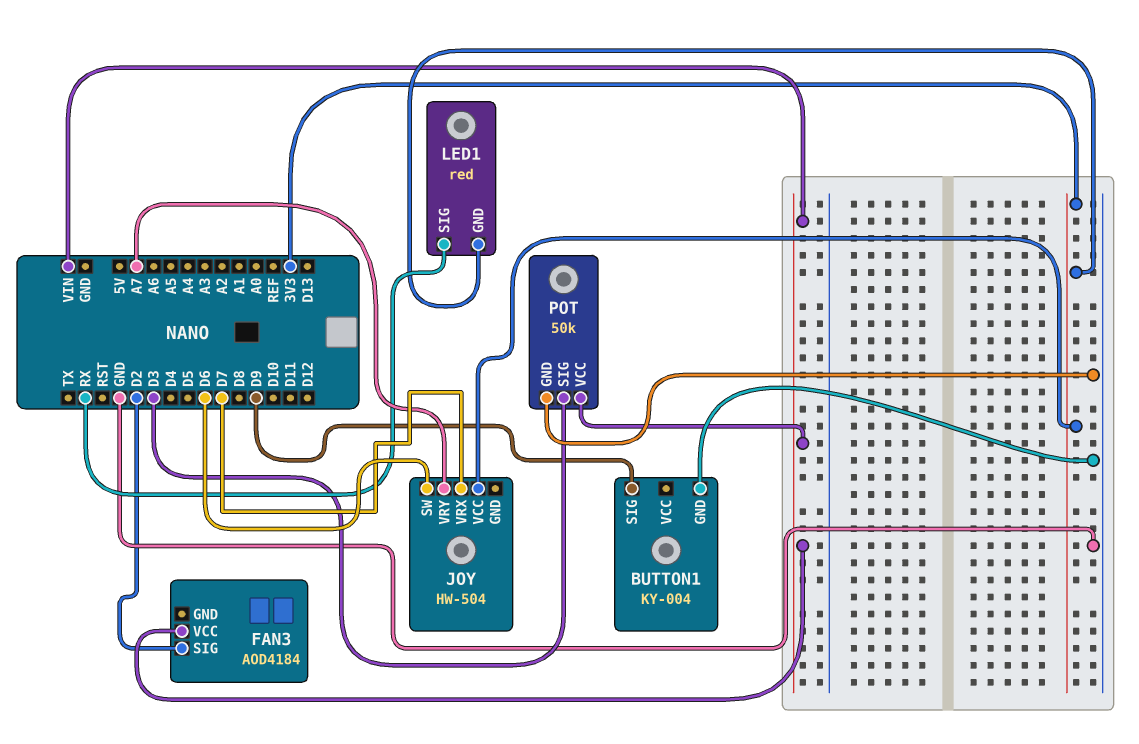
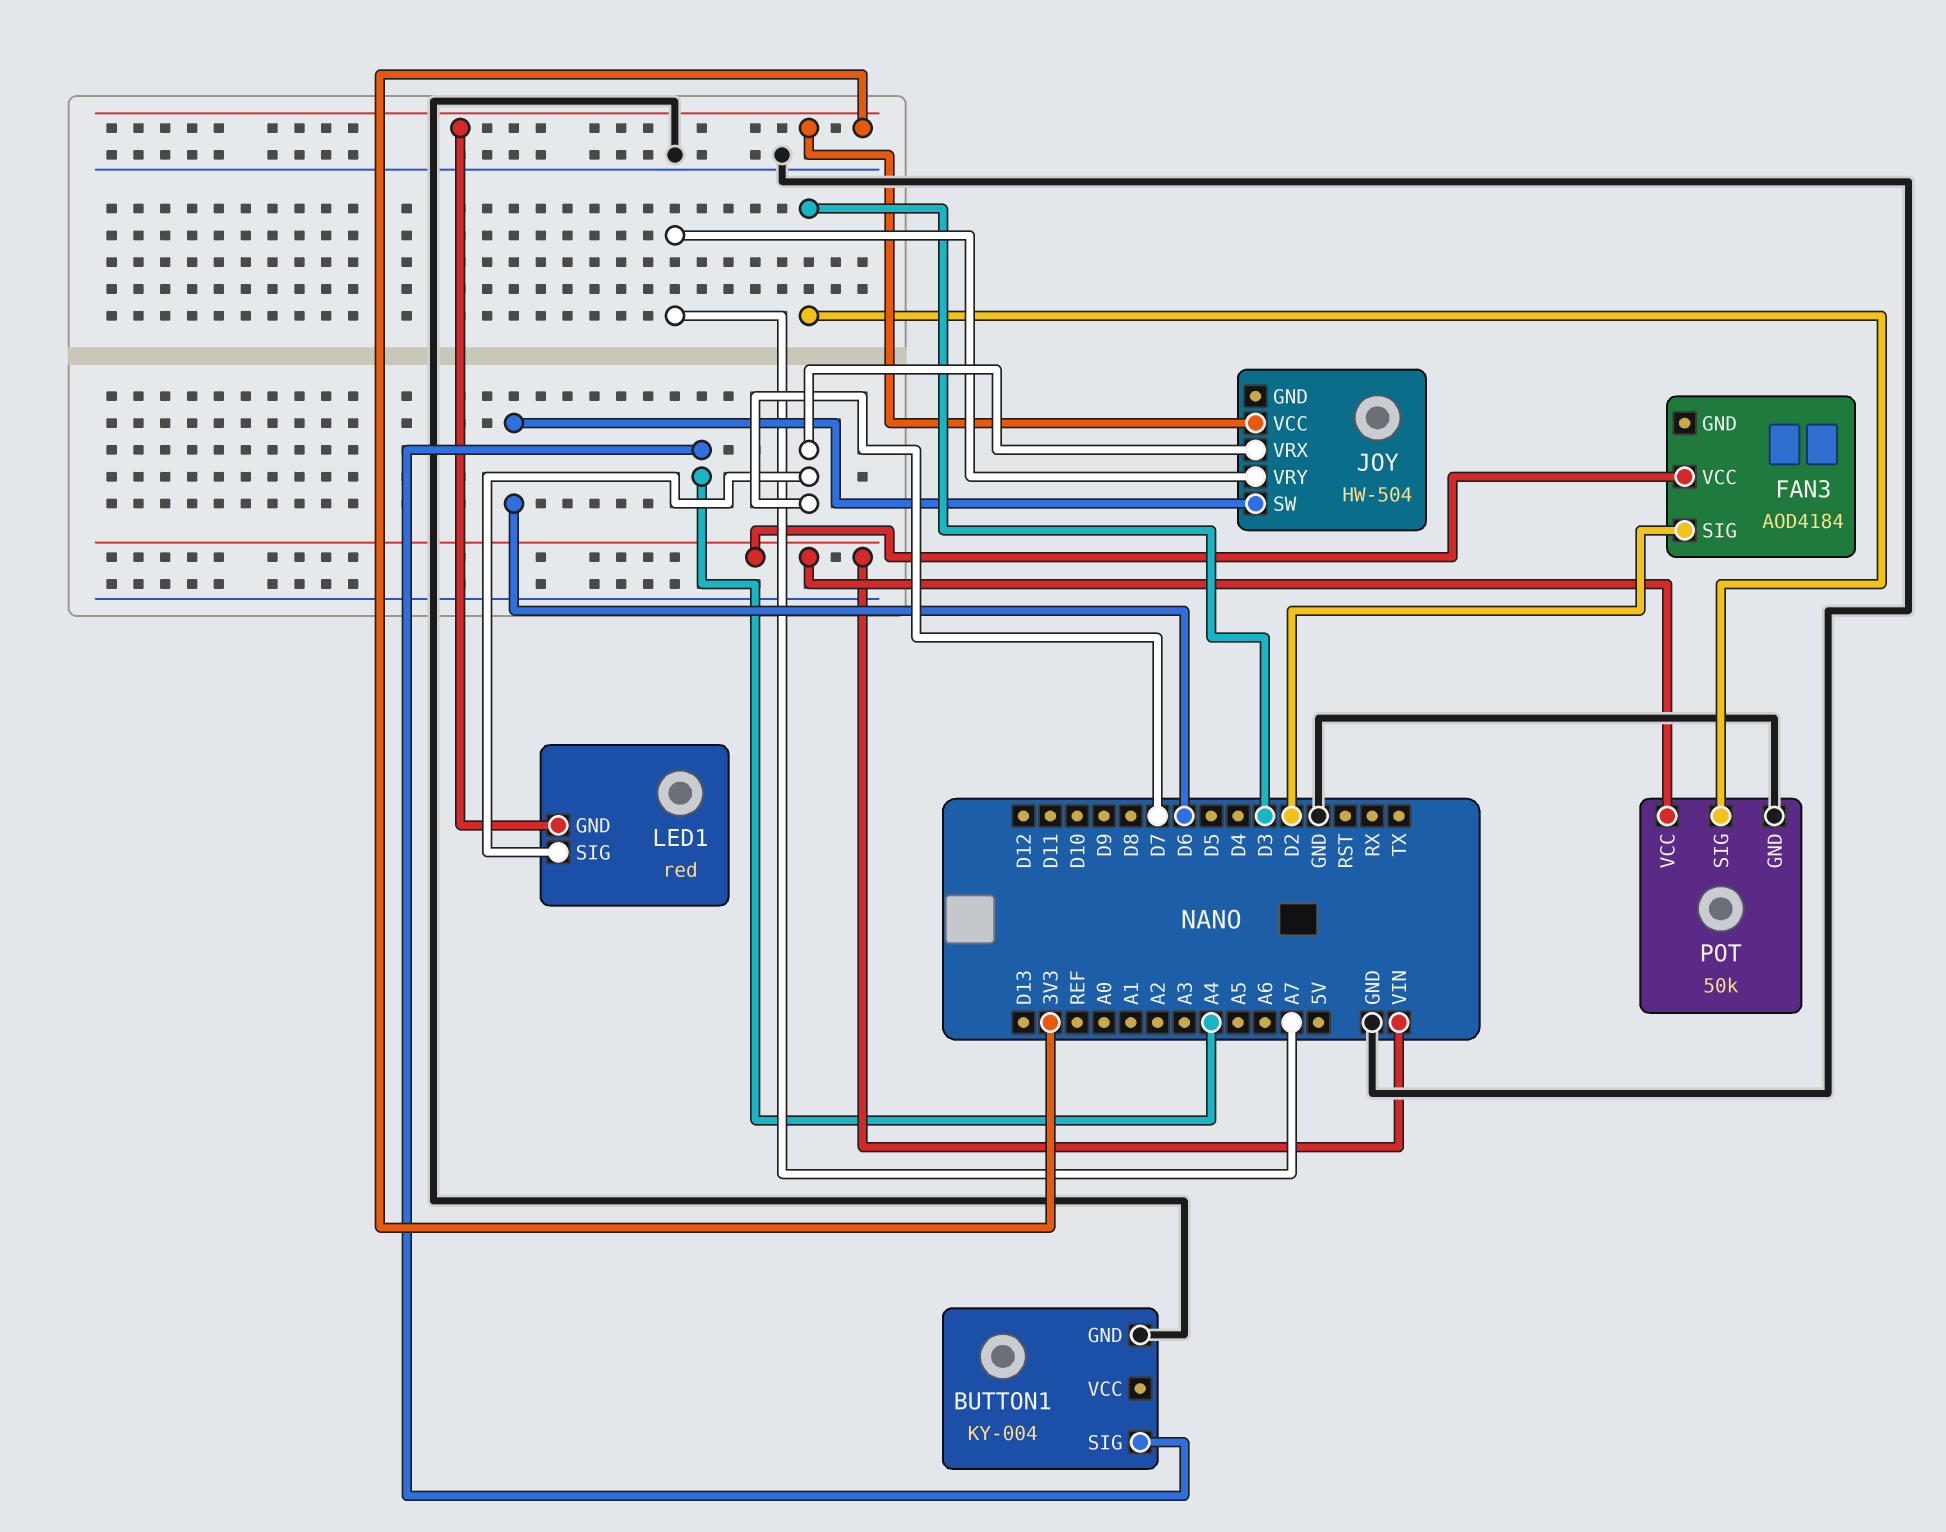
BUTTON1 pin SIG: D9 -> A4
LED1 pin SIG: RX -> D7

